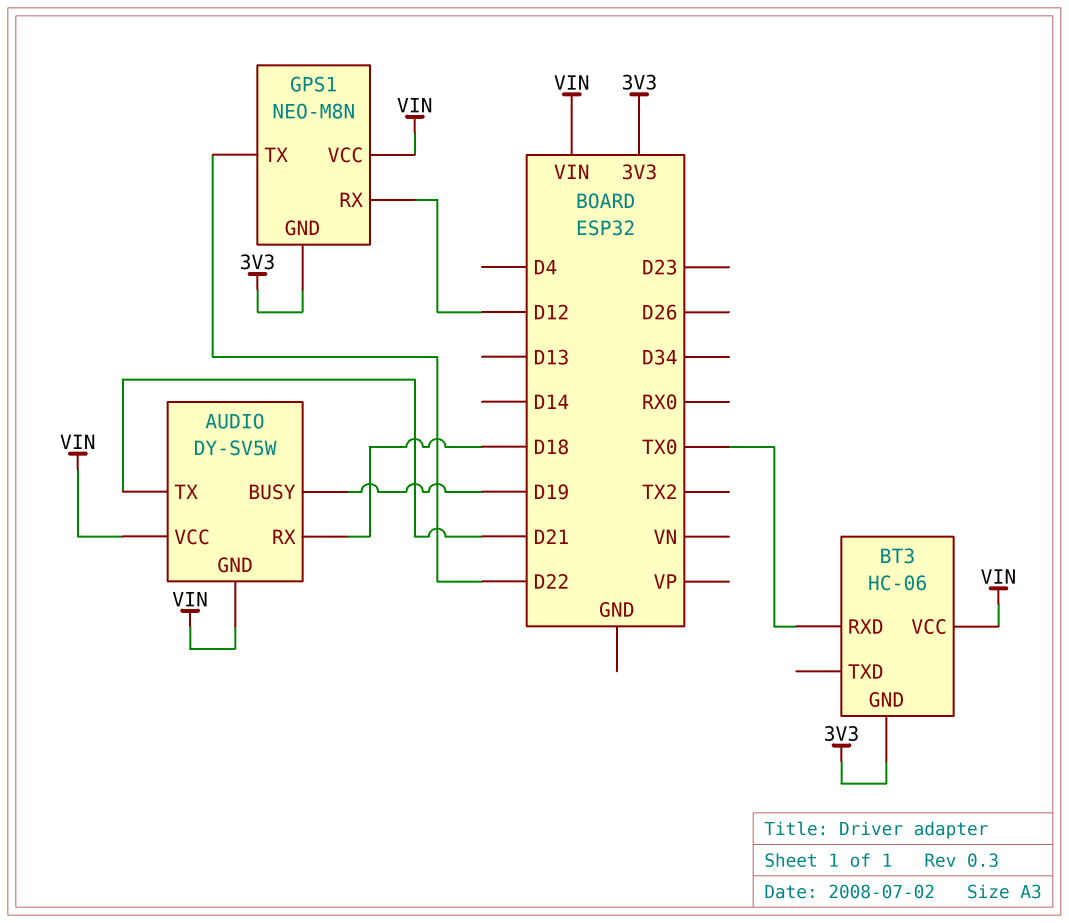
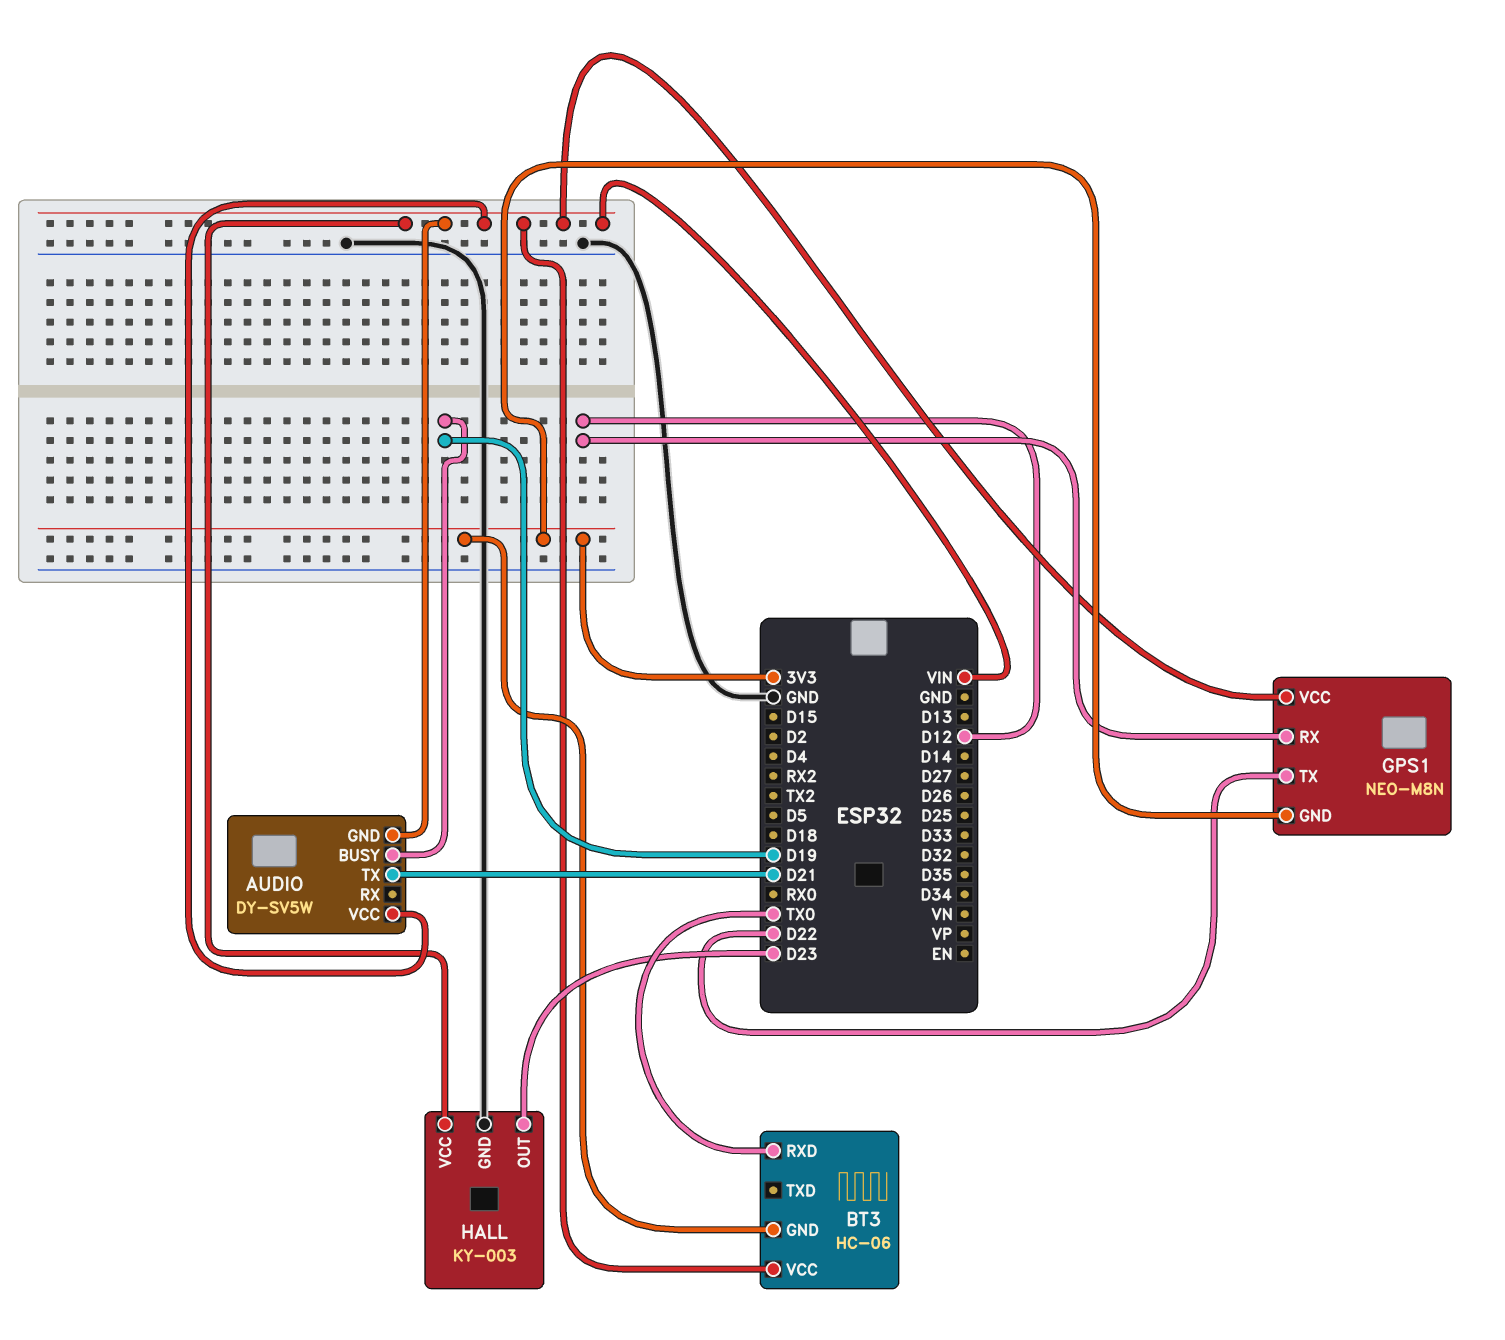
AUDIO pin RX: D18 -> none
HALL: none -> KY-003
HALL pin GND: none -> GND
HALL pin OUT: none -> D23
HALL pin VCC: none -> VIN

